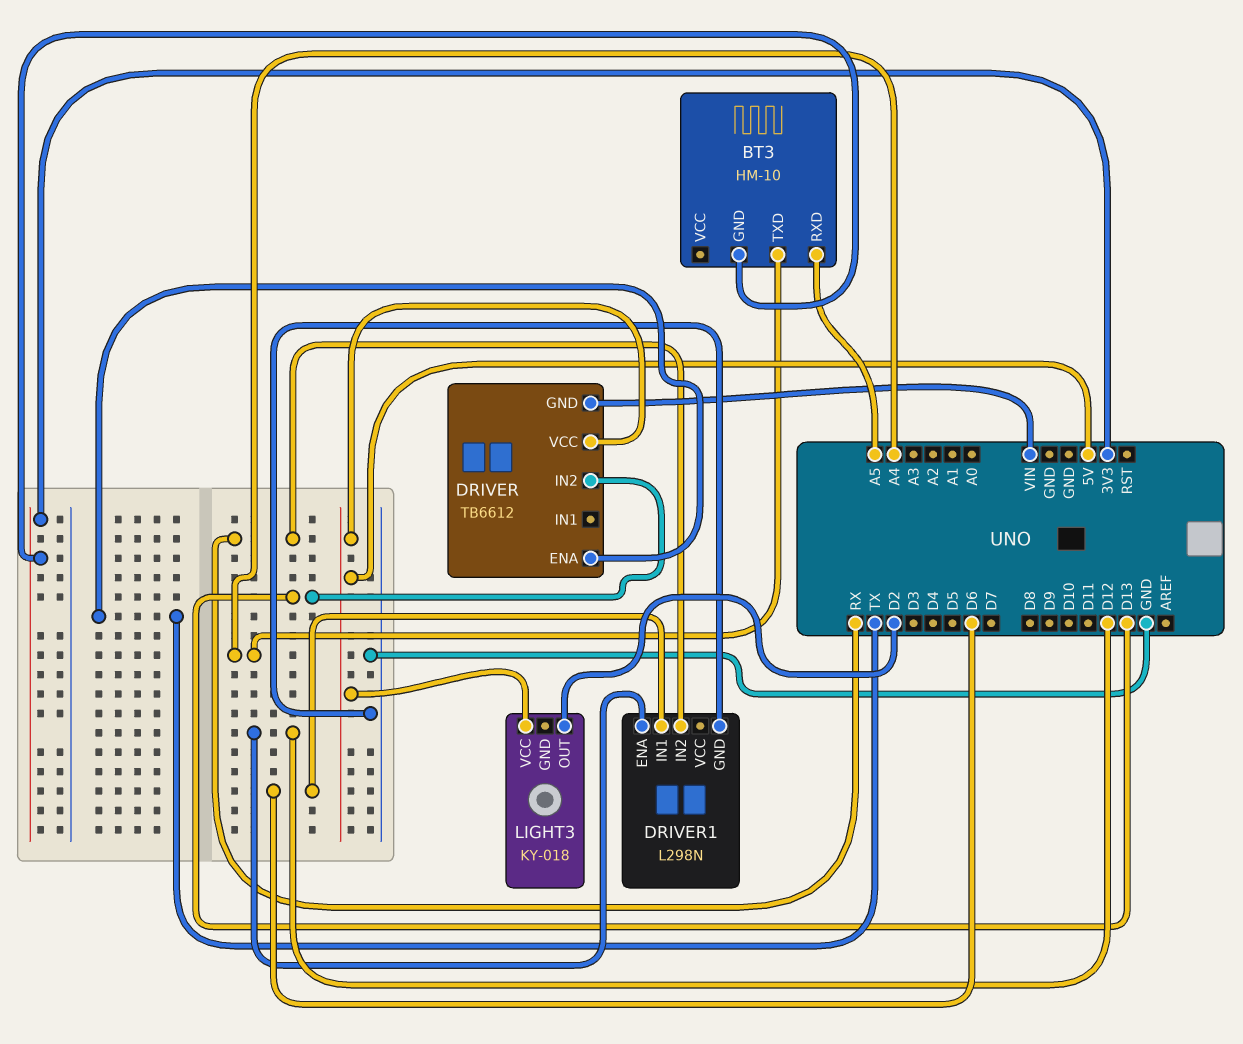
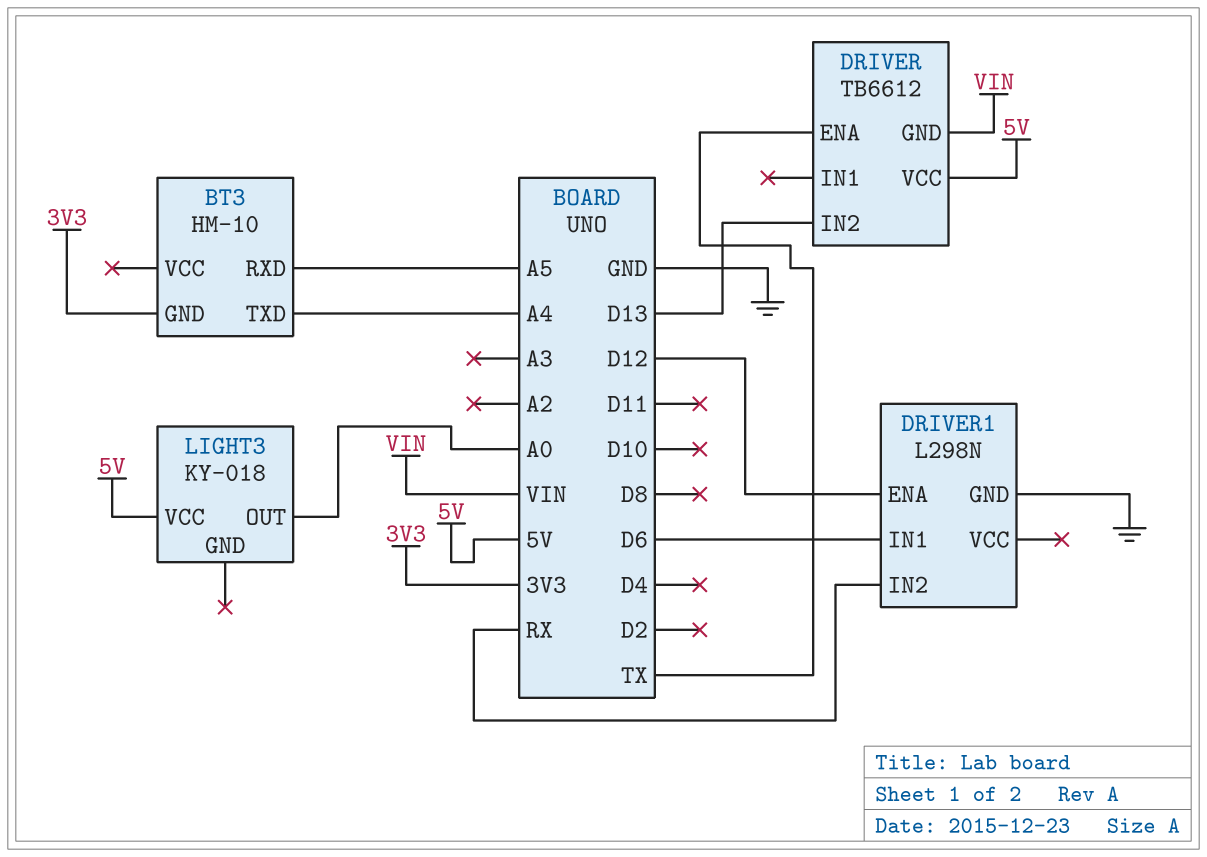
LIGHT3 pin OUT: D2 -> A0

